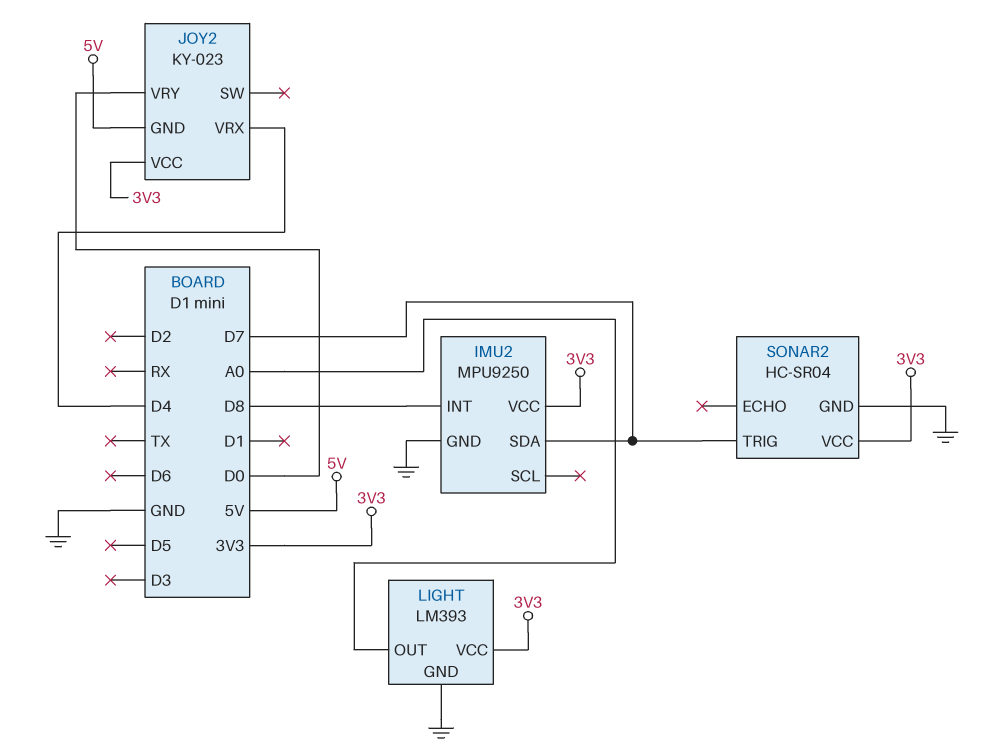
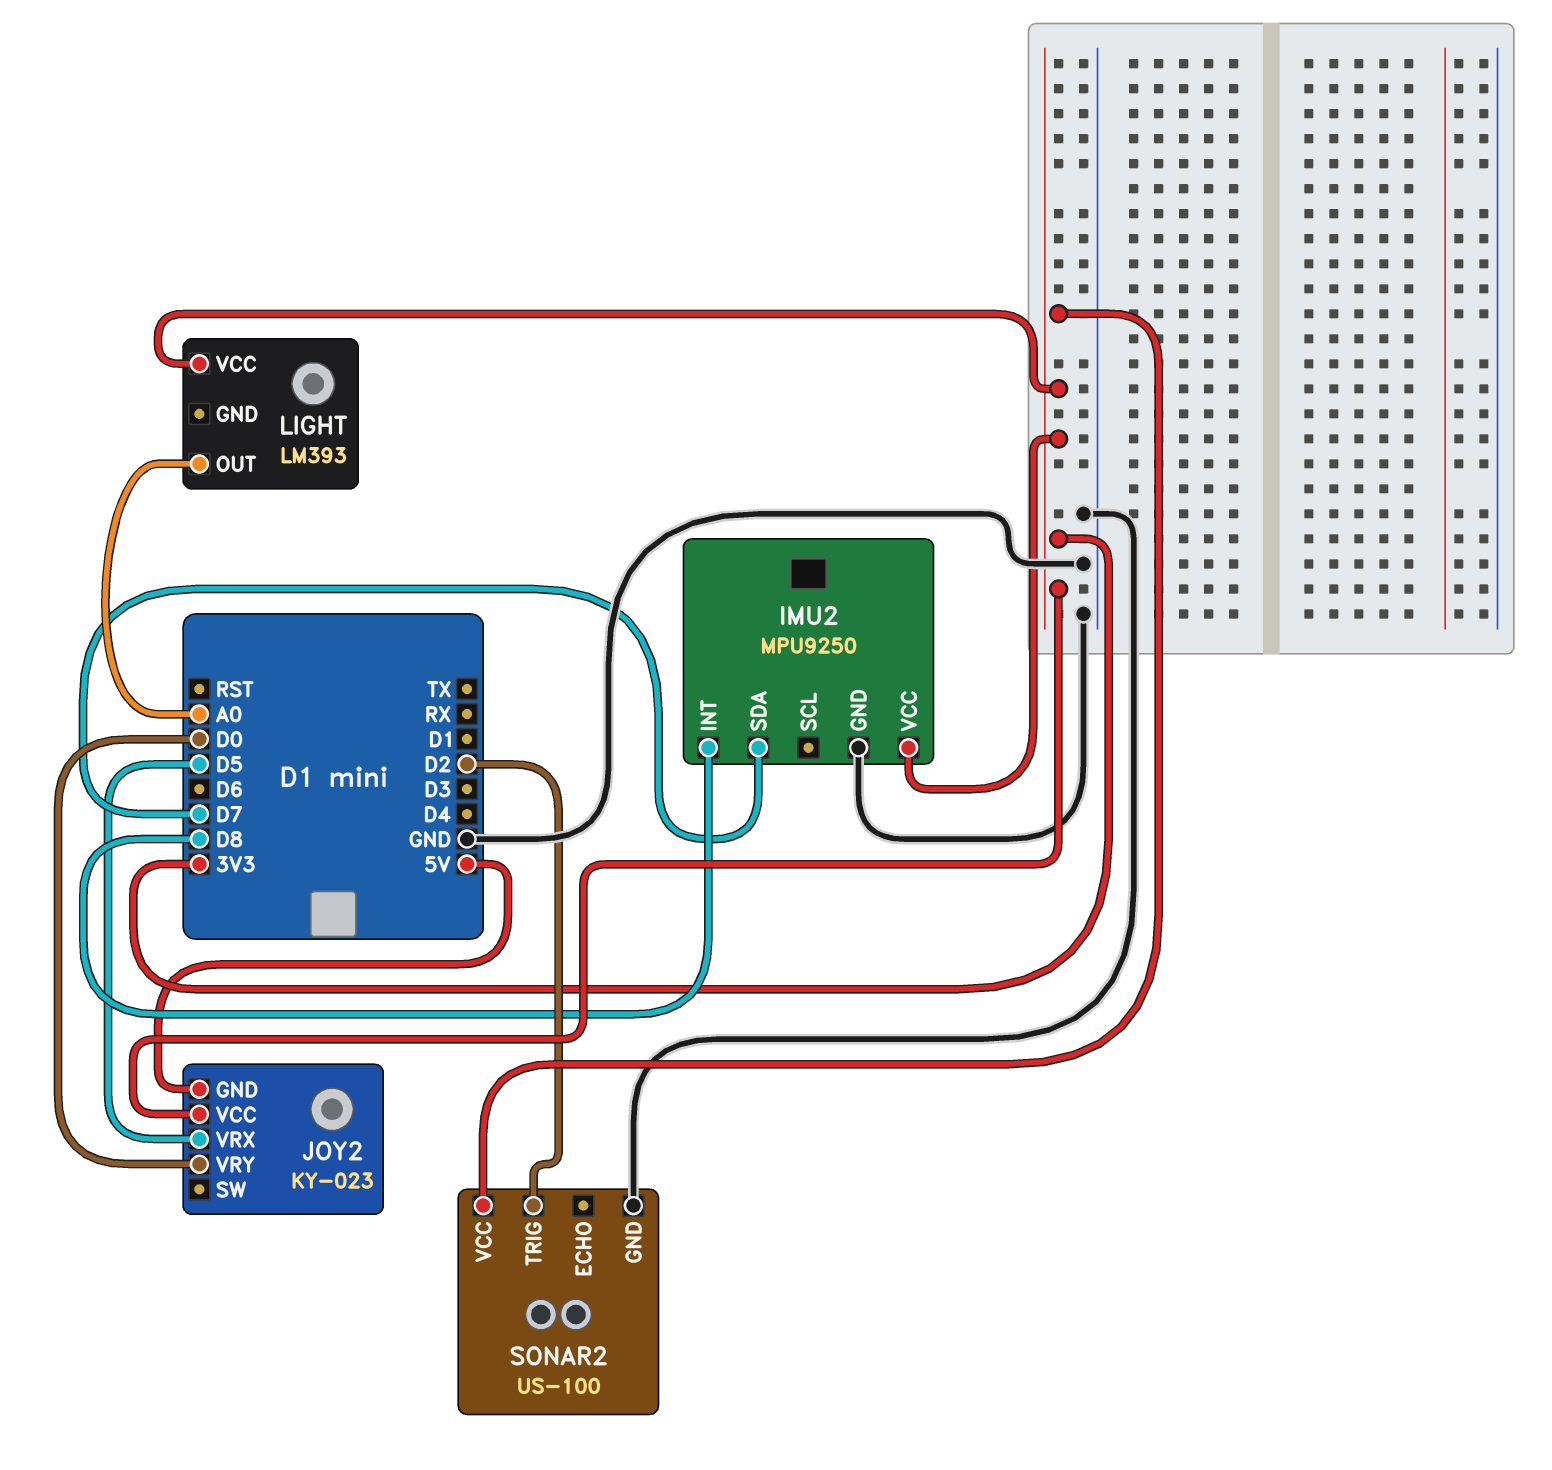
JOY2 pin VRX: D4 -> D5
LIGHT pin GND: GND -> none
SONAR2: HC-SR04 -> US-100
SONAR2 pin TRIG: D7 -> D2

